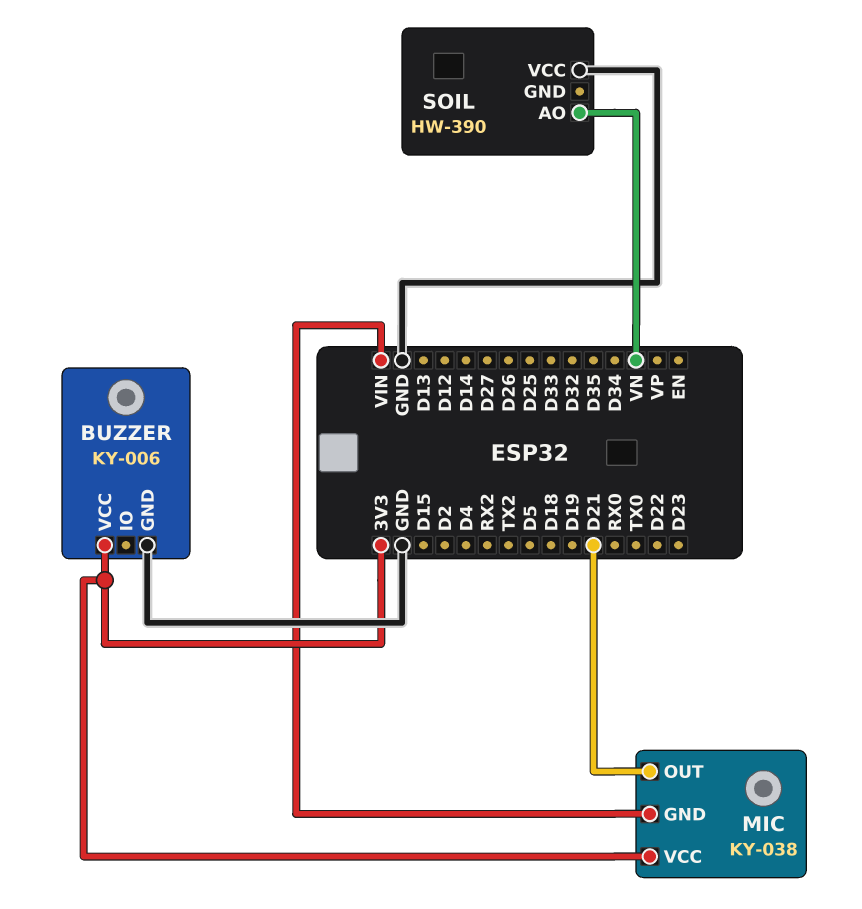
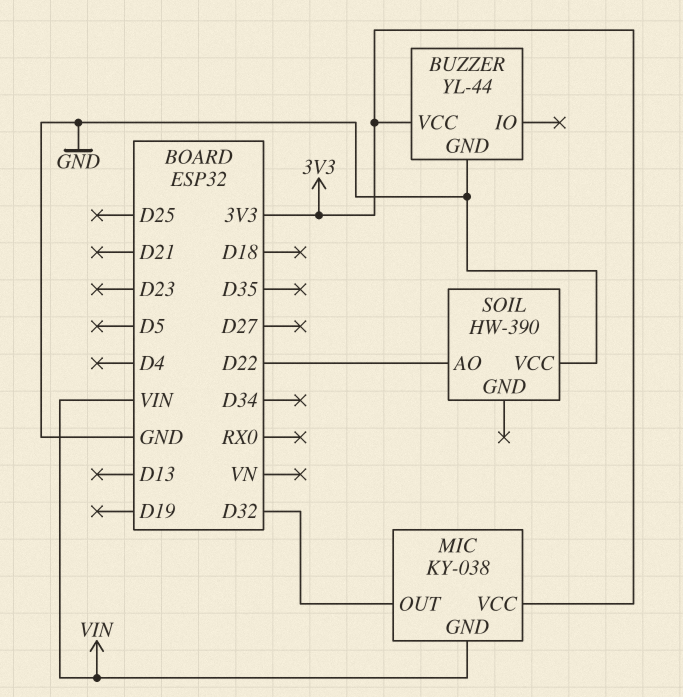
BUZZER: KY-006 -> YL-44
MIC pin OUT: D21 -> D32
SOIL pin AO: VN -> D22

